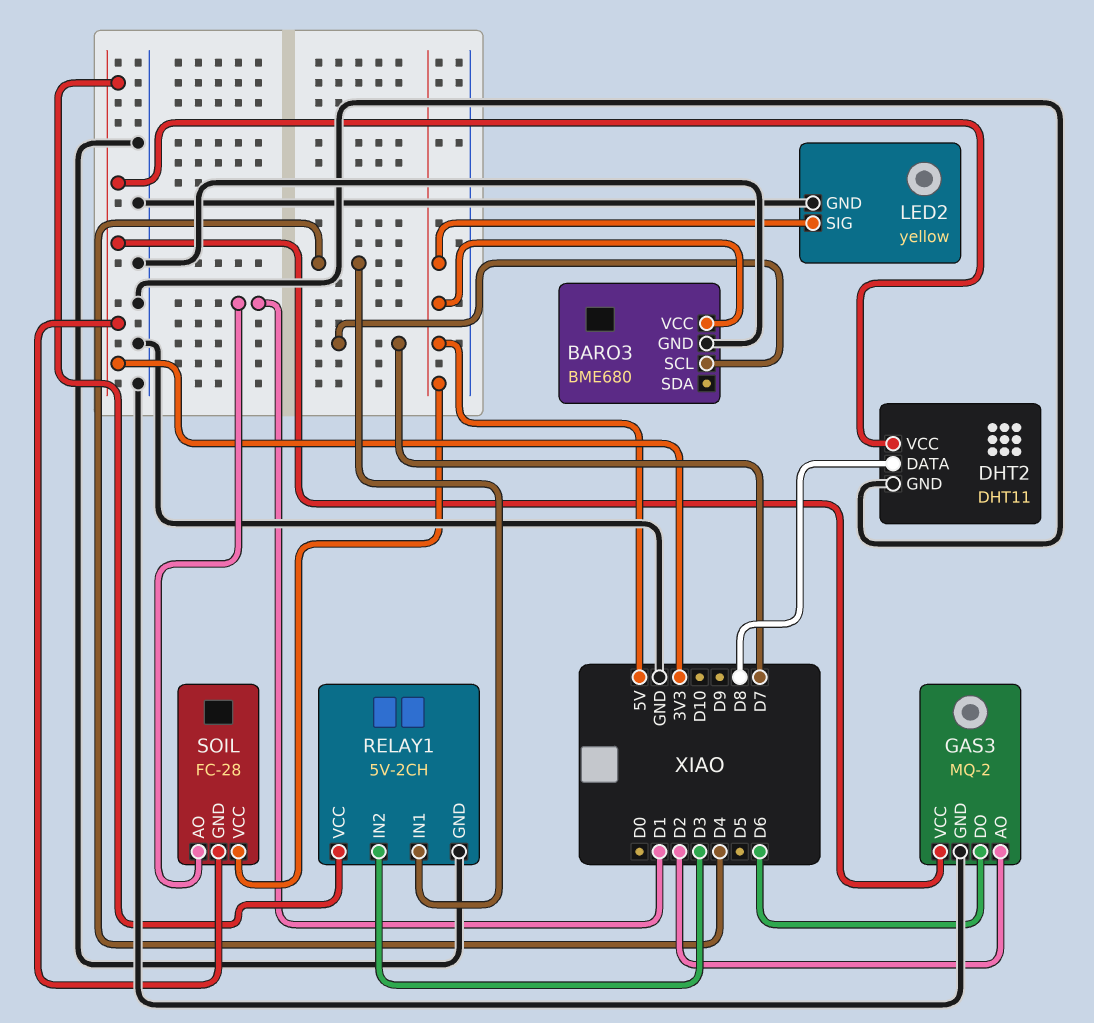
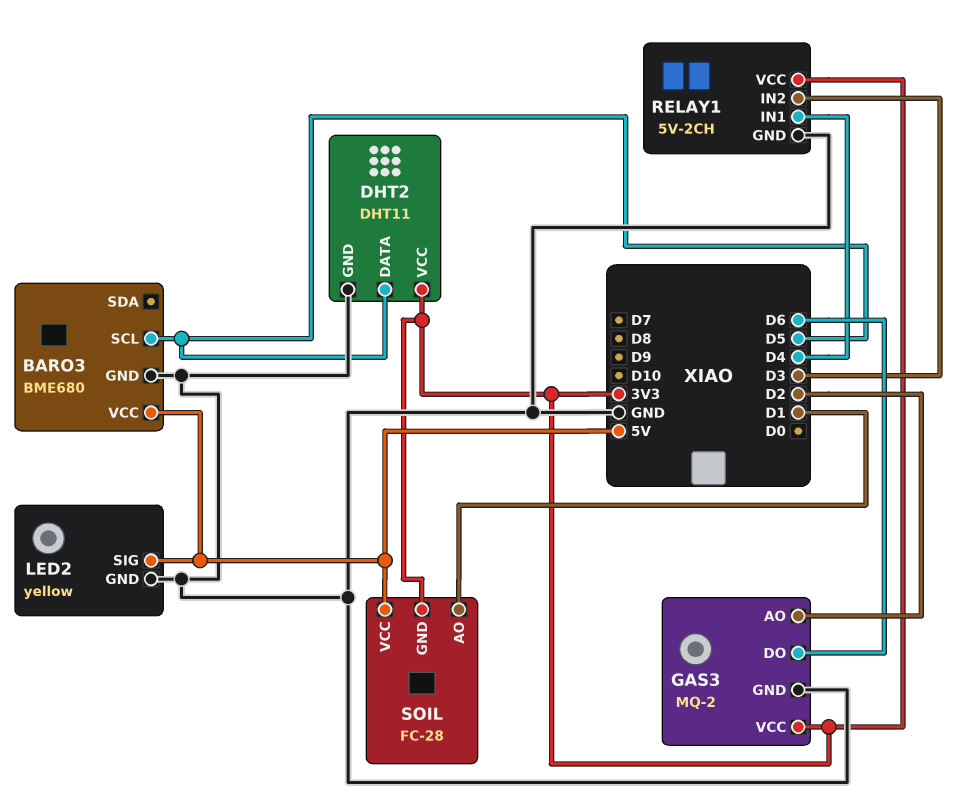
BARO3 pin SCL: D7 -> D5
DHT2 pin DATA: D8 -> D5

